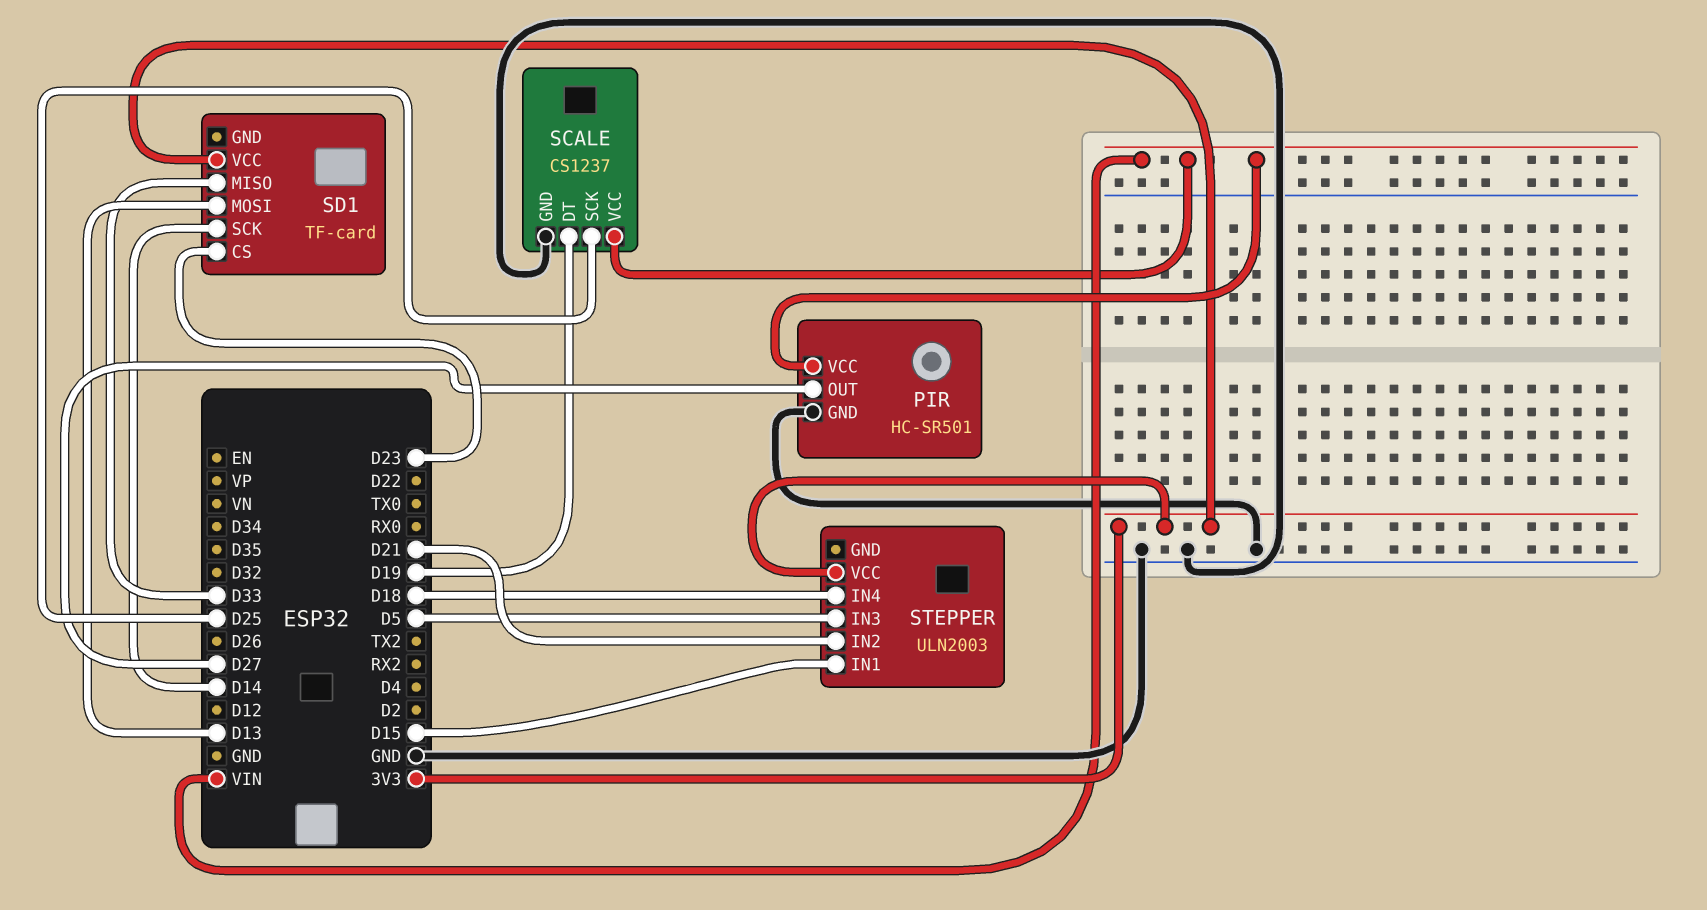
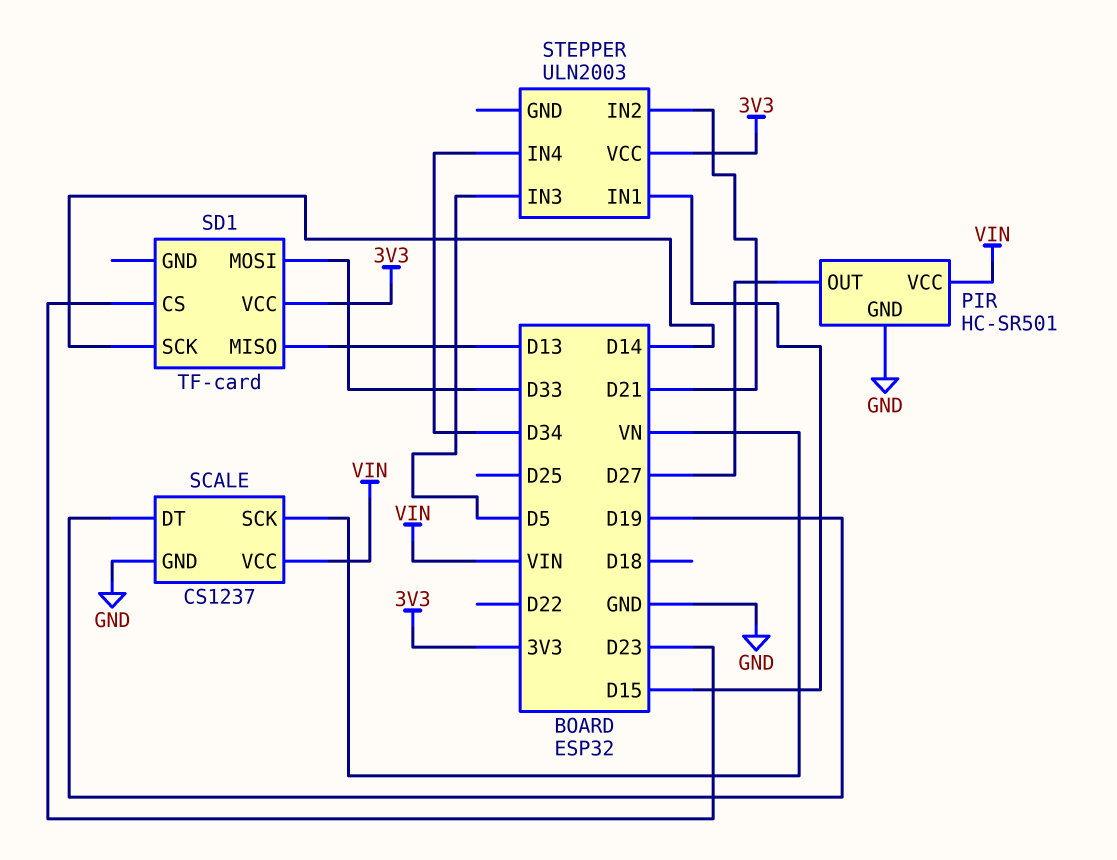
SCALE pin SCK: D25 -> VN
SD1 pin MISO: D33 -> D13
SD1 pin MOSI: D13 -> D33
STEPPER pin IN4: D18 -> D34

